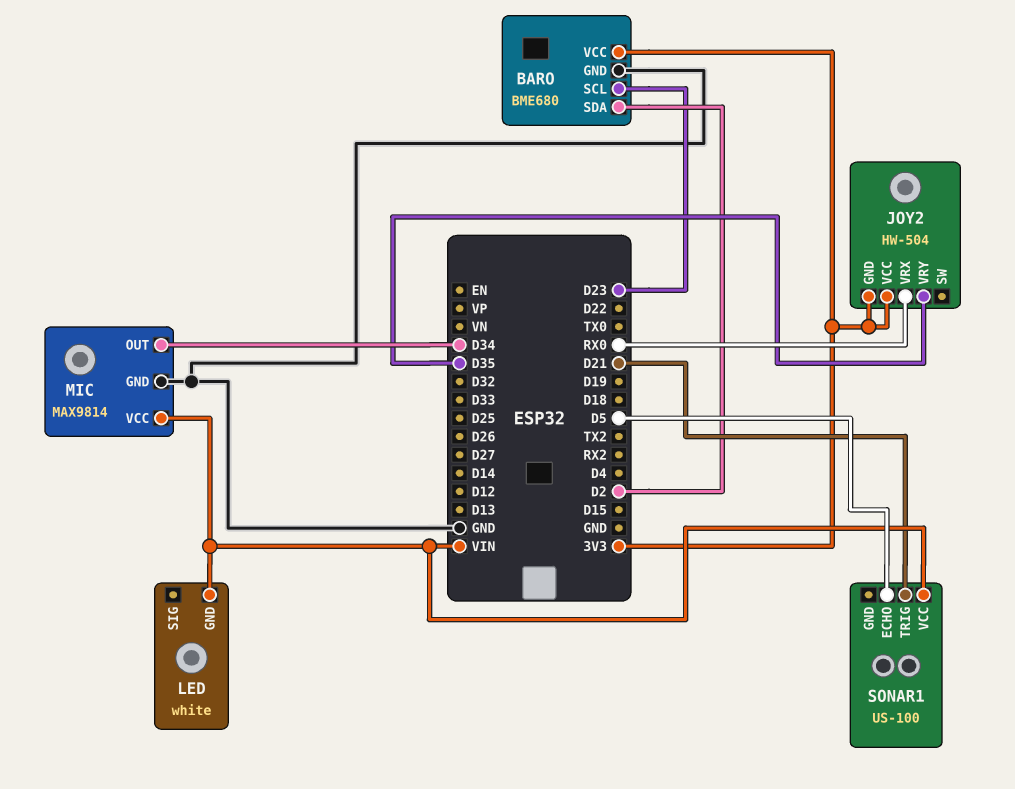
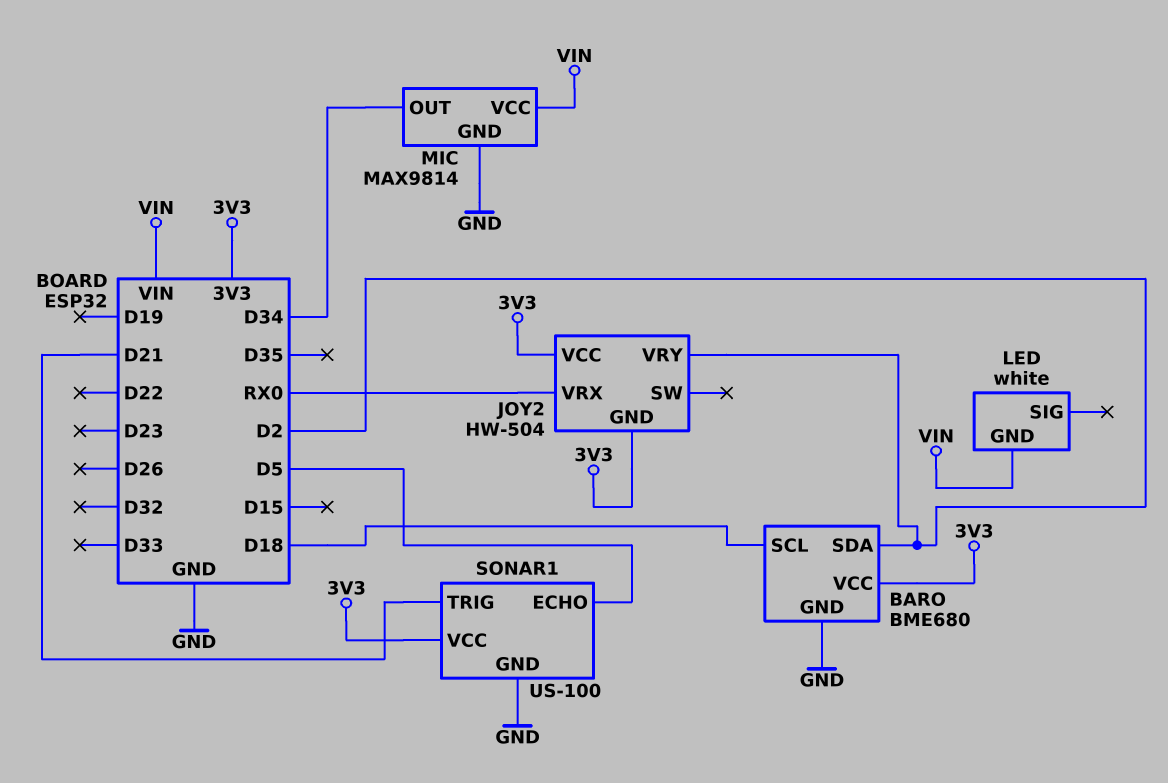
BARO pin SCL: D23 -> D18
JOY2 pin VRY: D35 -> D2
SONAR1 pin GND: none -> GND
SONAR1 pin VCC: VIN -> 3V3

